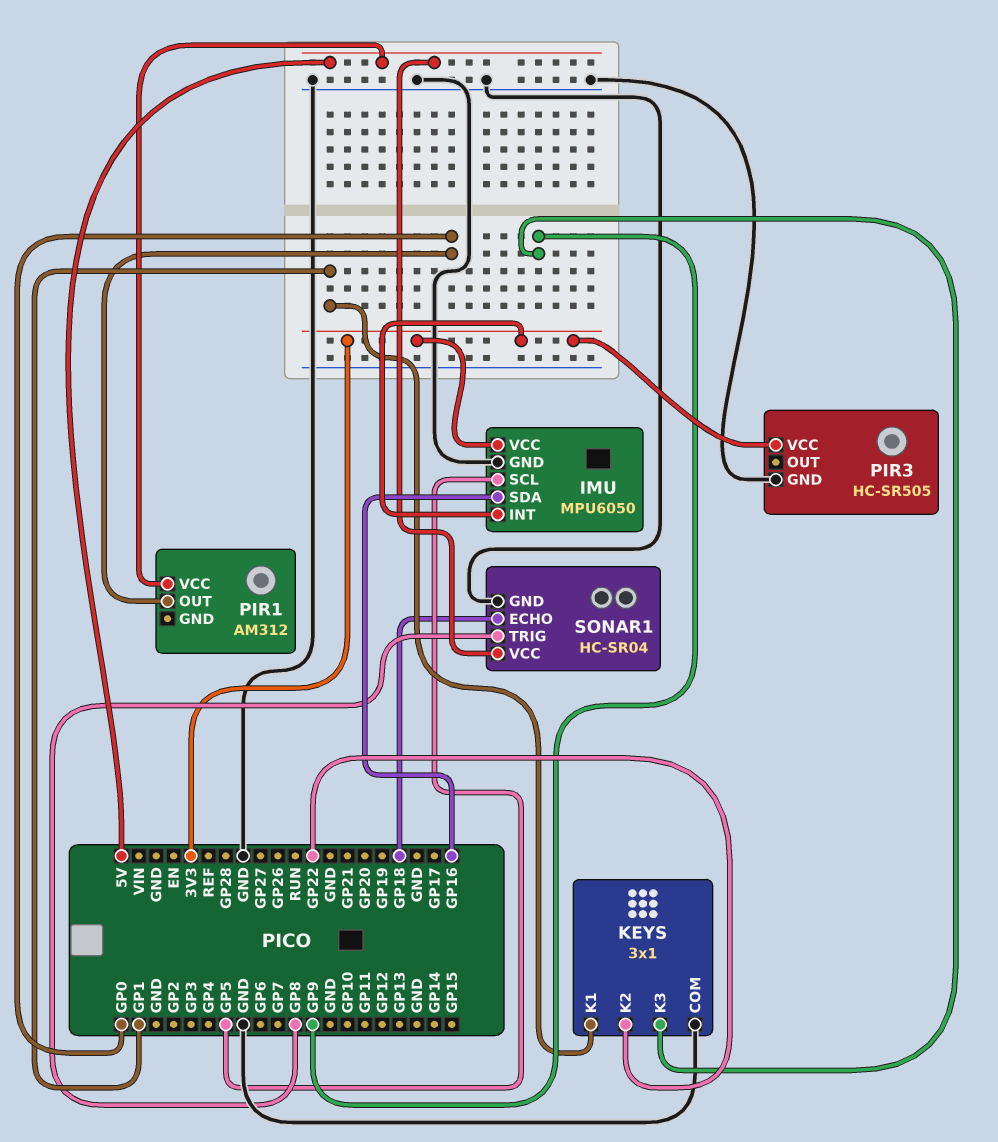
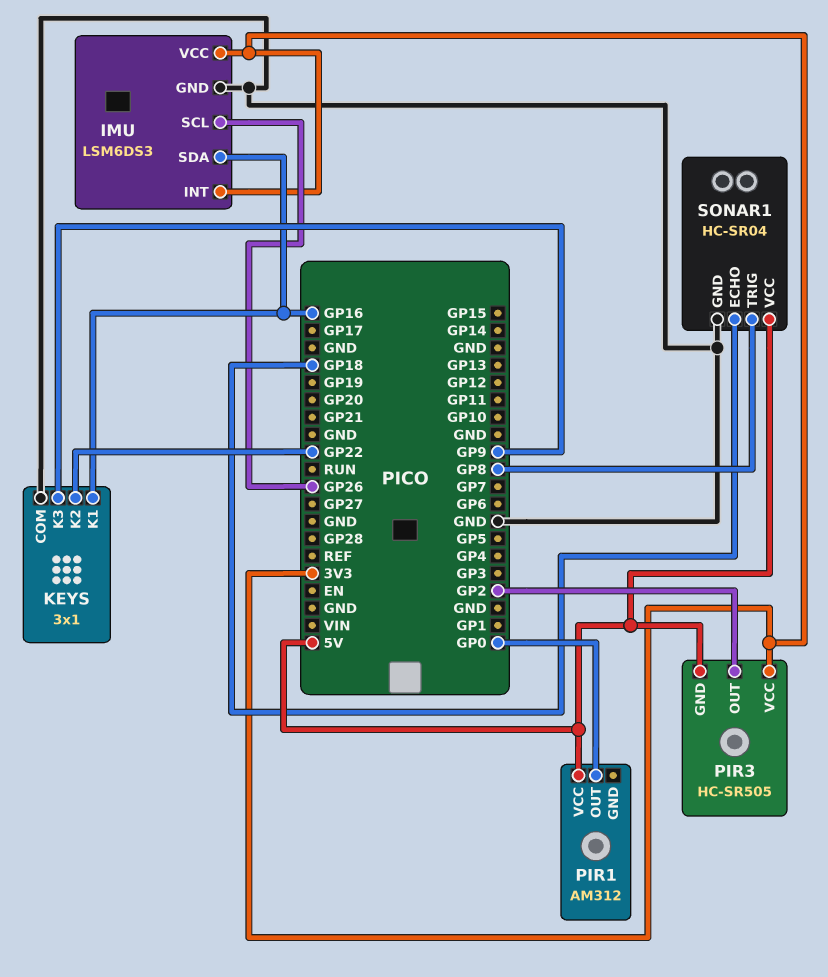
IMU: MPU6050 -> LSM6DS3
IMU pin SCL: GP5 -> GP26
KEYS pin K1: GP1 -> GP16
PIR3 pin GND: GND -> 5V
PIR3 pin OUT: none -> GP2

